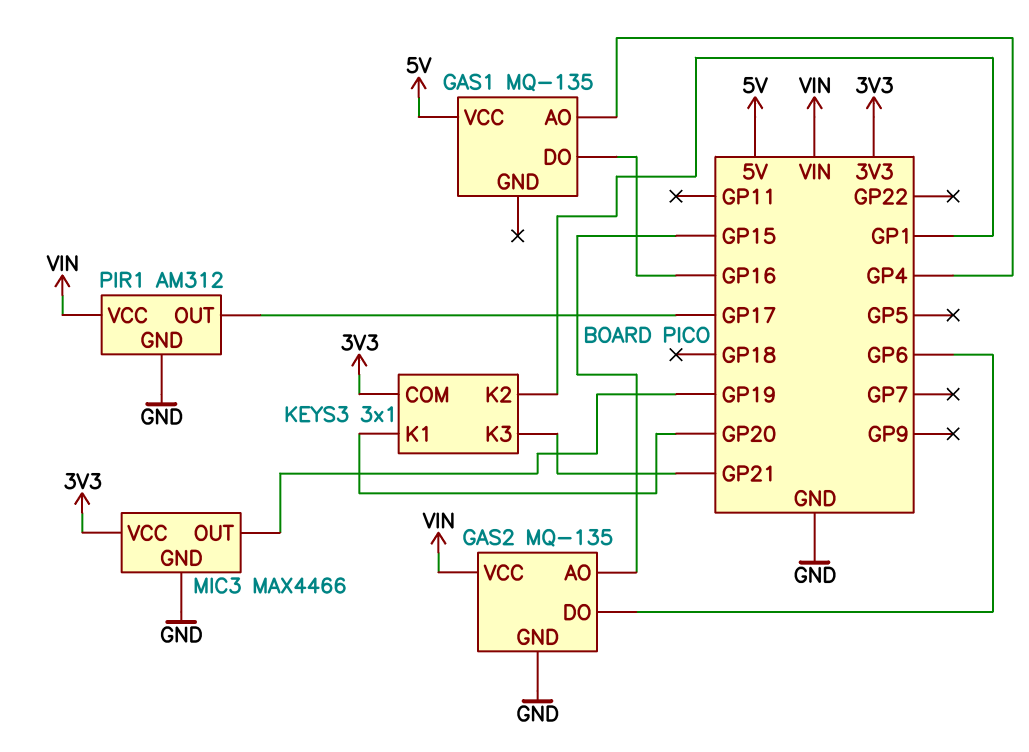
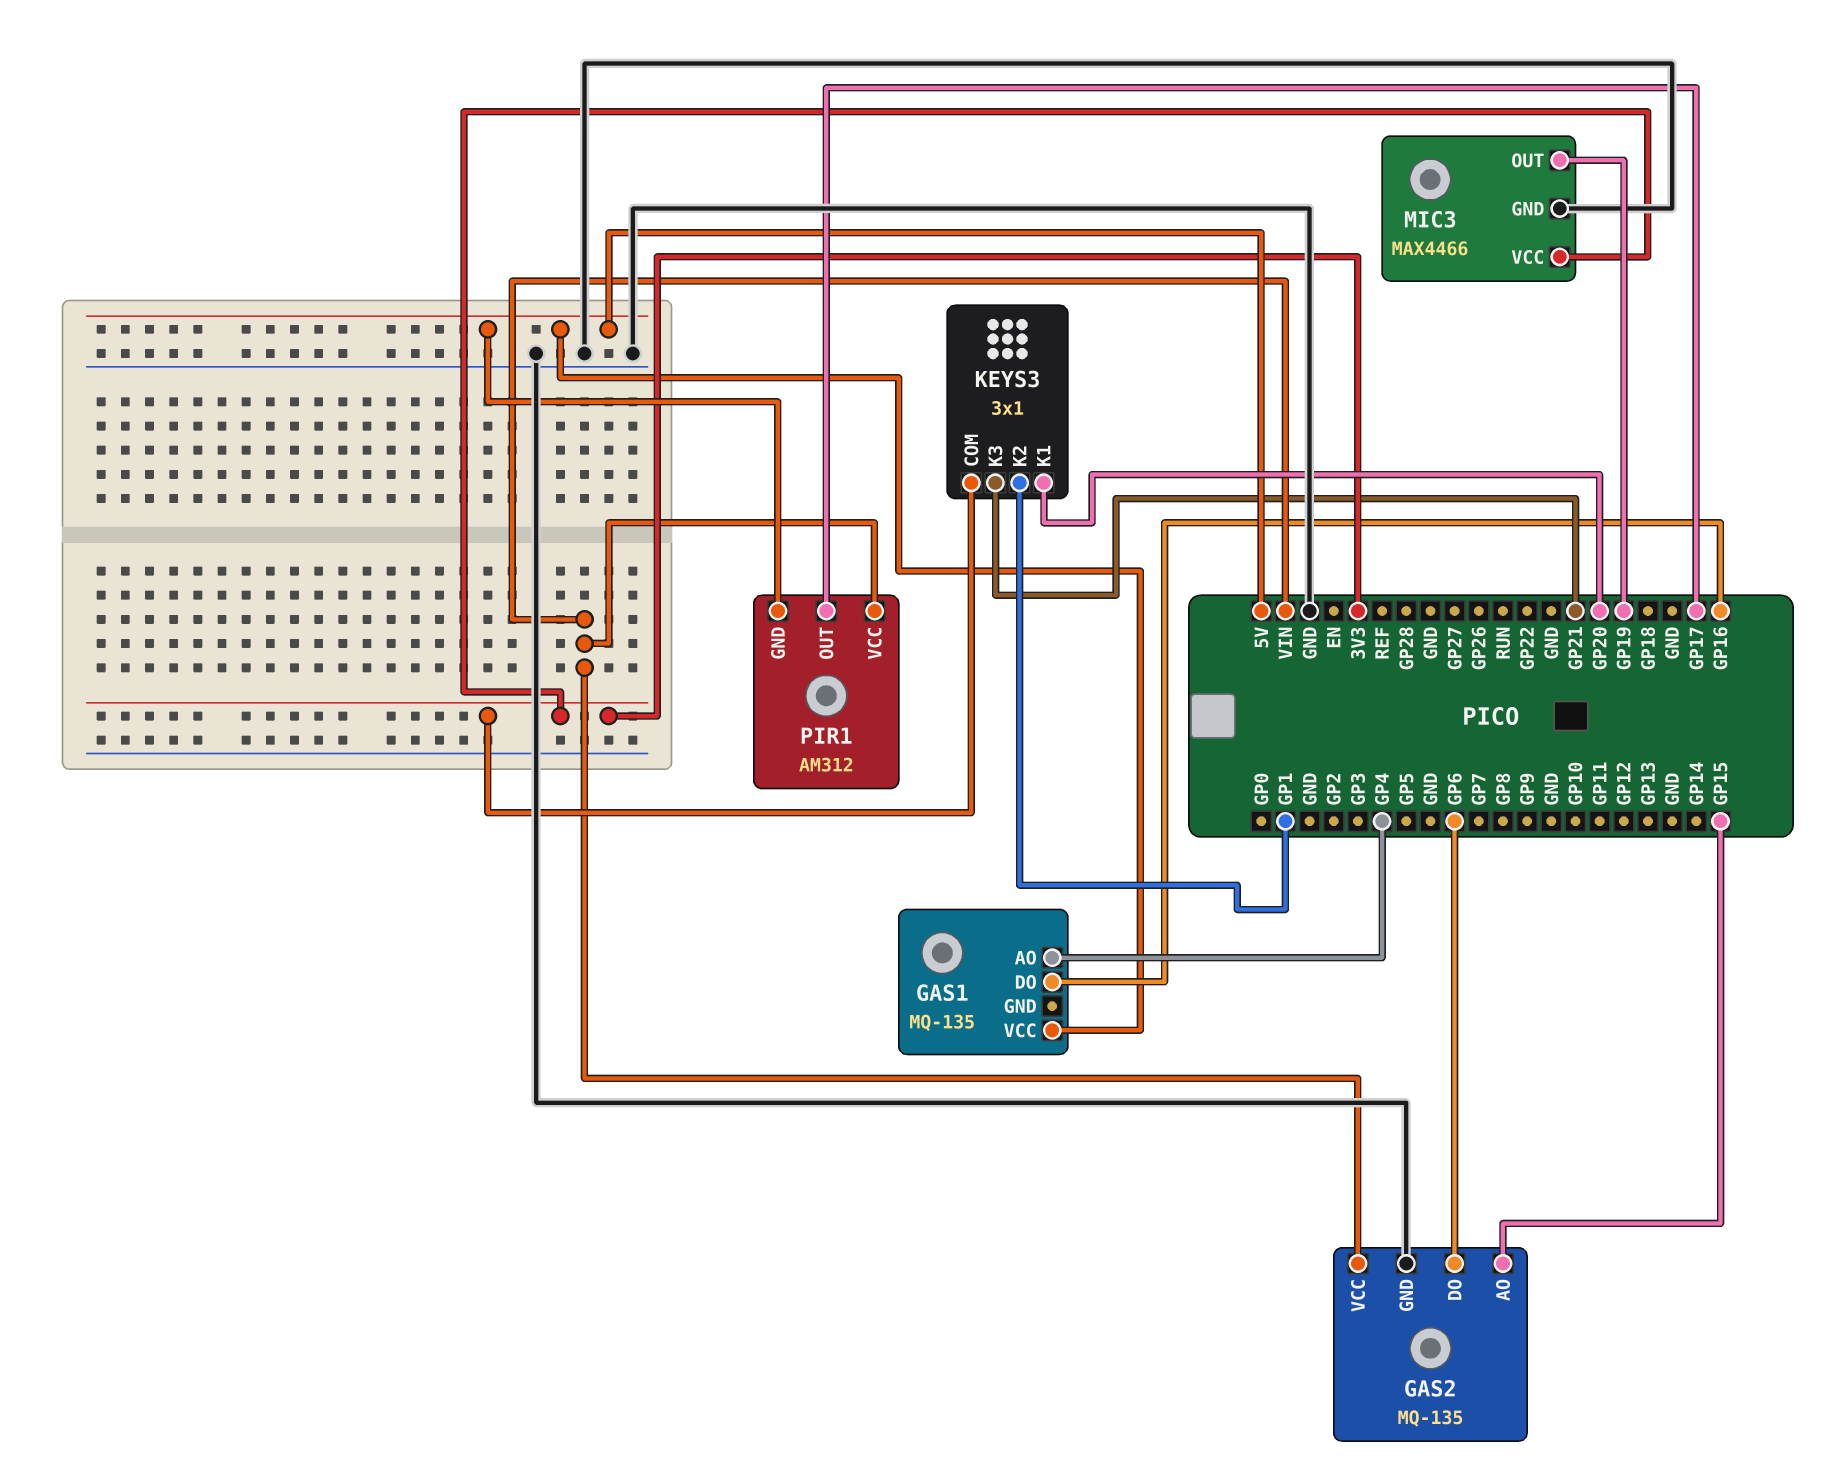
PIR1 pin GND: GND -> 5V

